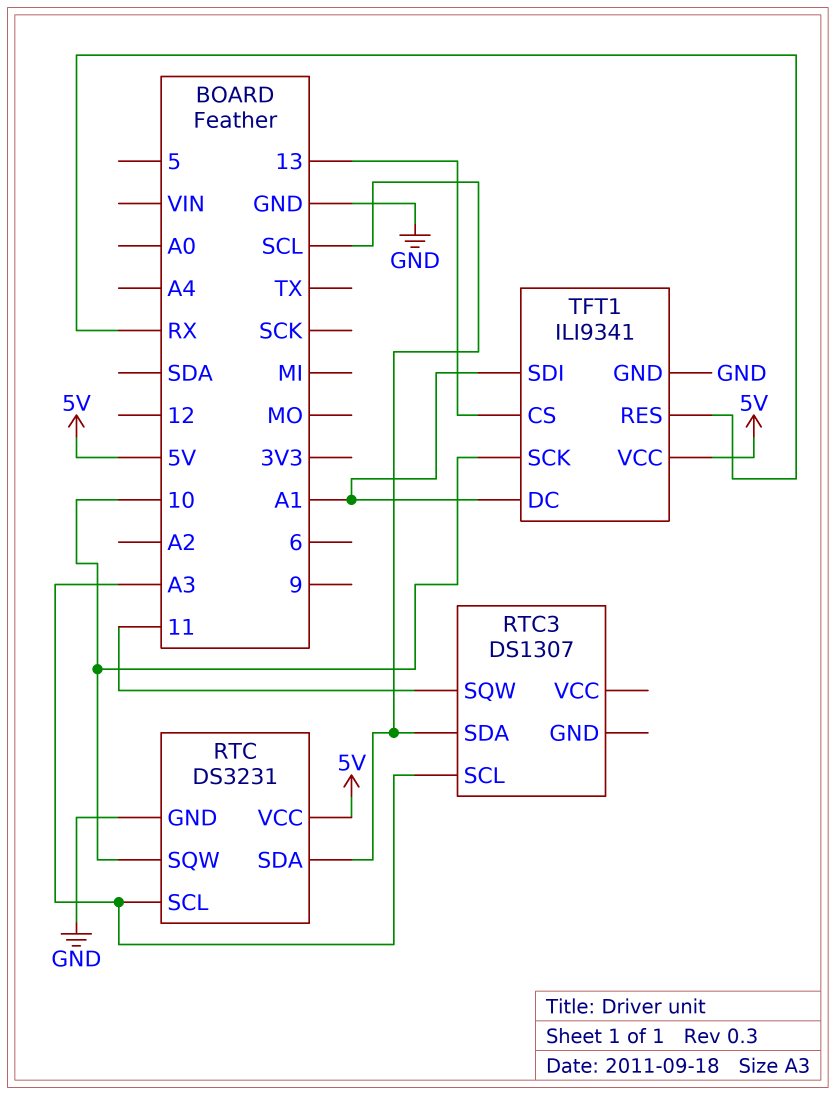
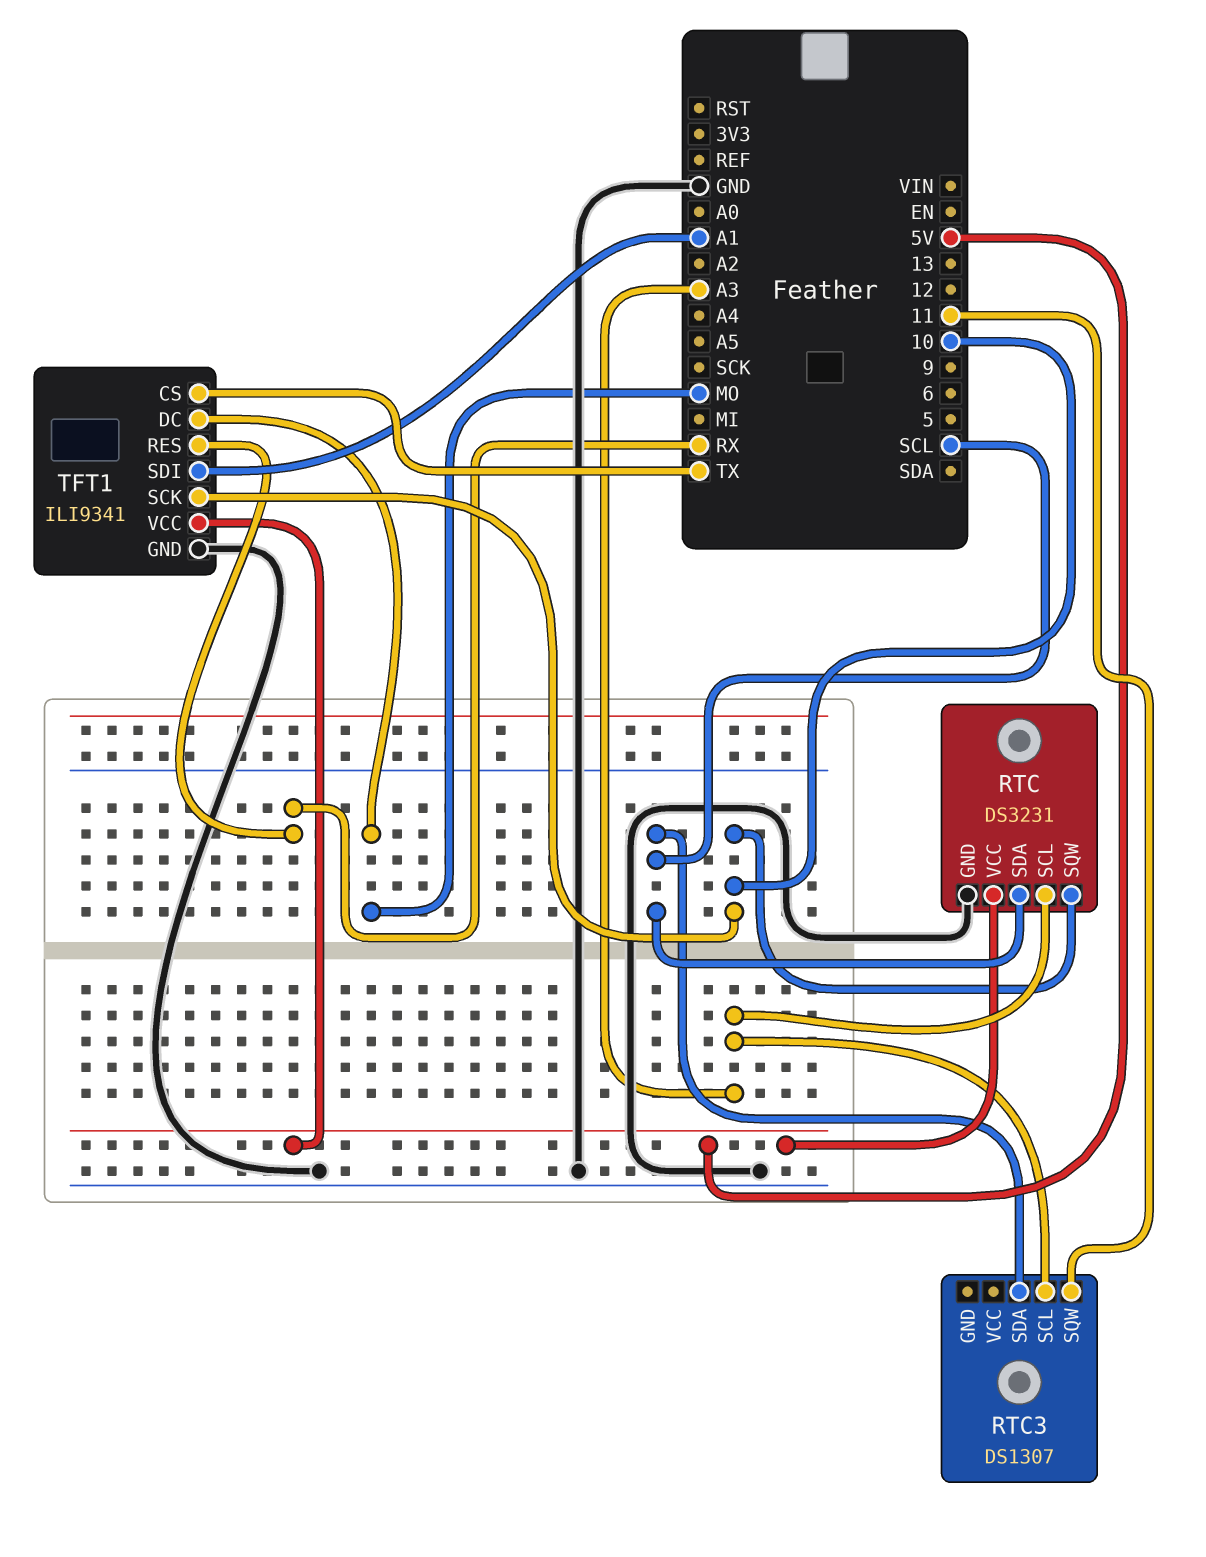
TFT1 pin CS: 13 -> TX
TFT1 pin DC: A1 -> MO

